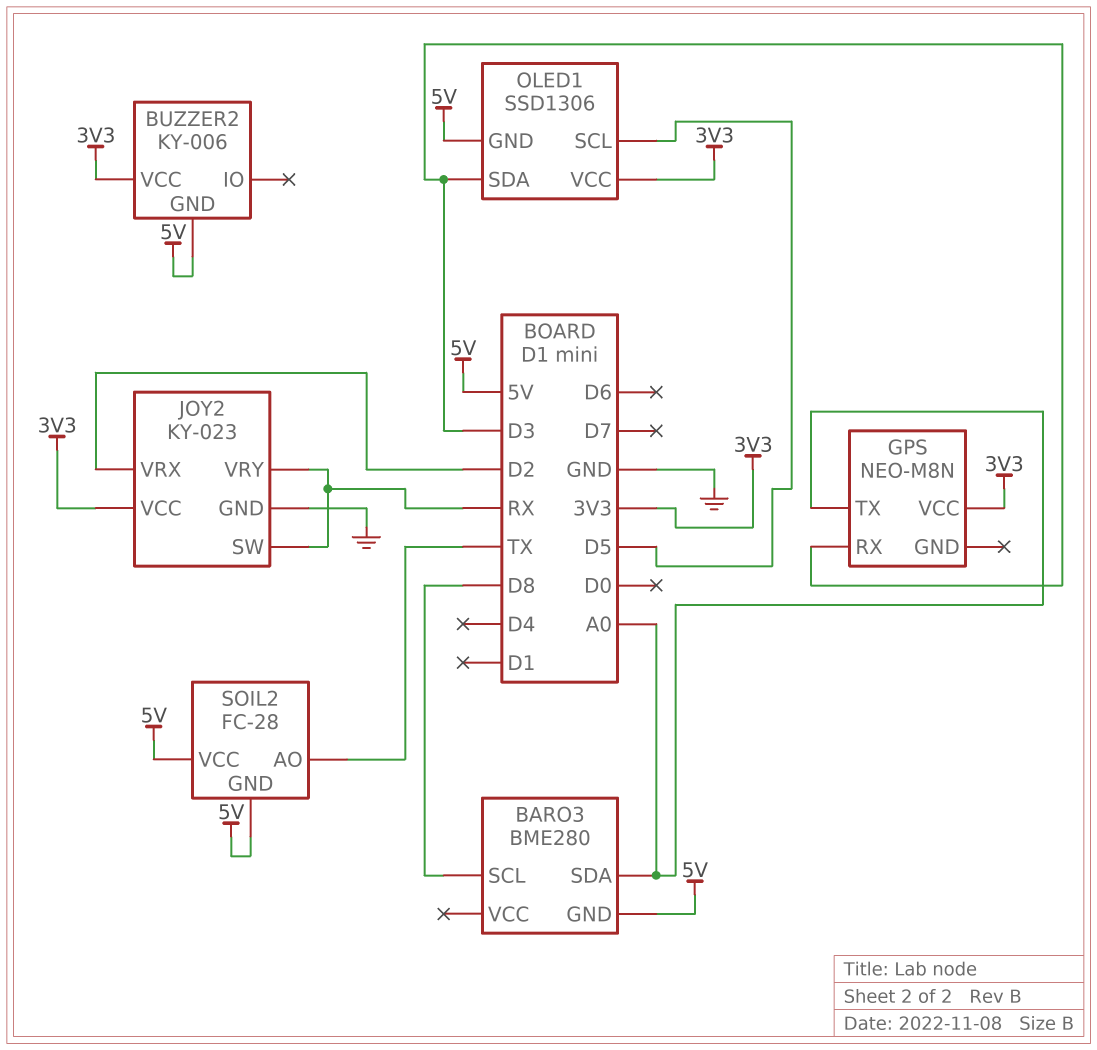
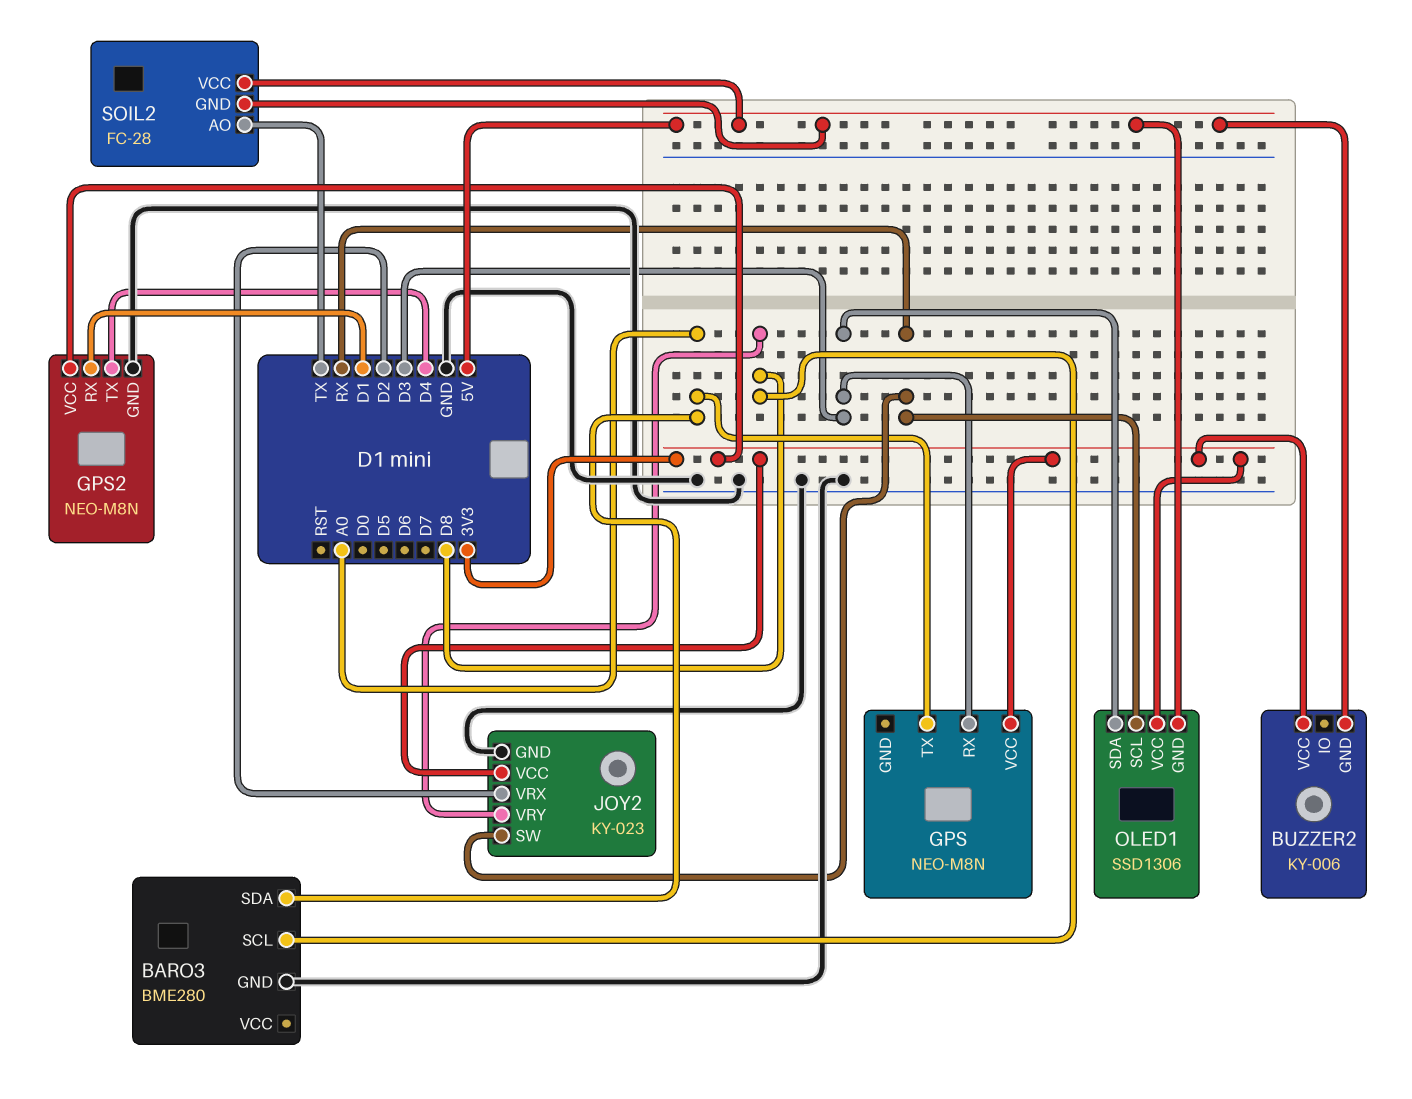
BARO3 pin GND: 5V -> GND
GPS2: none -> NEO-M8N
GPS2 pin GND: none -> GND
GPS2 pin RX: none -> D1
GPS2 pin TX: none -> D4
GPS2 pin VCC: none -> 3V3
JOY2 pin VRY: RX -> D8
OLED1 pin SCL: D5 -> RX

